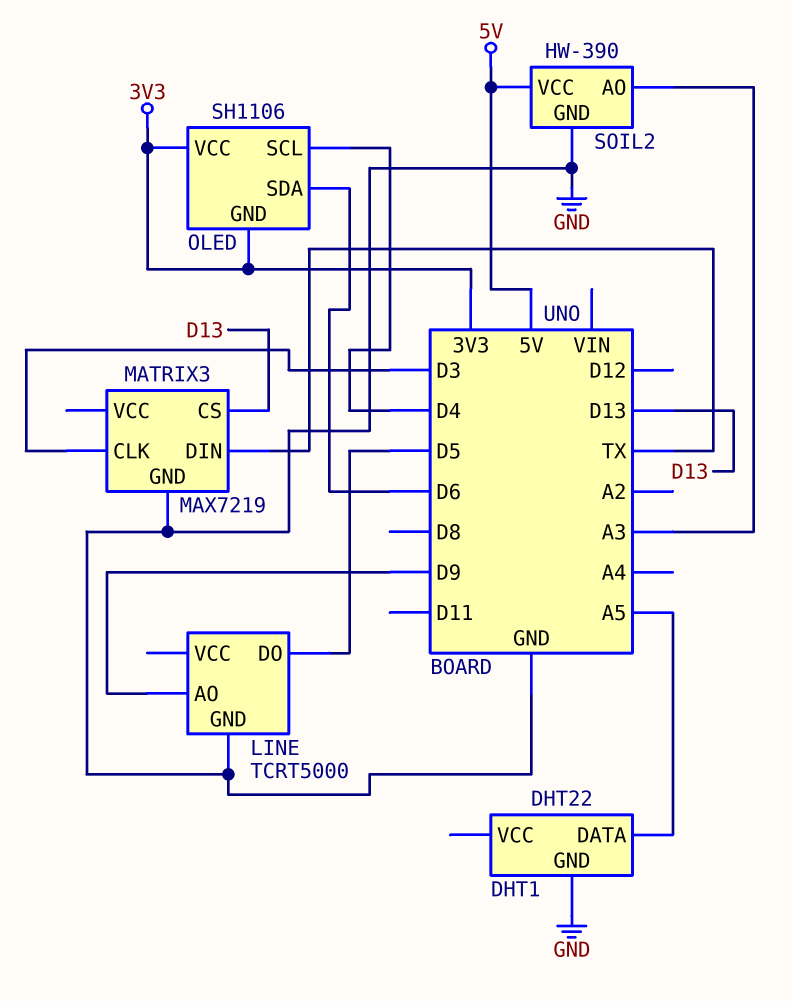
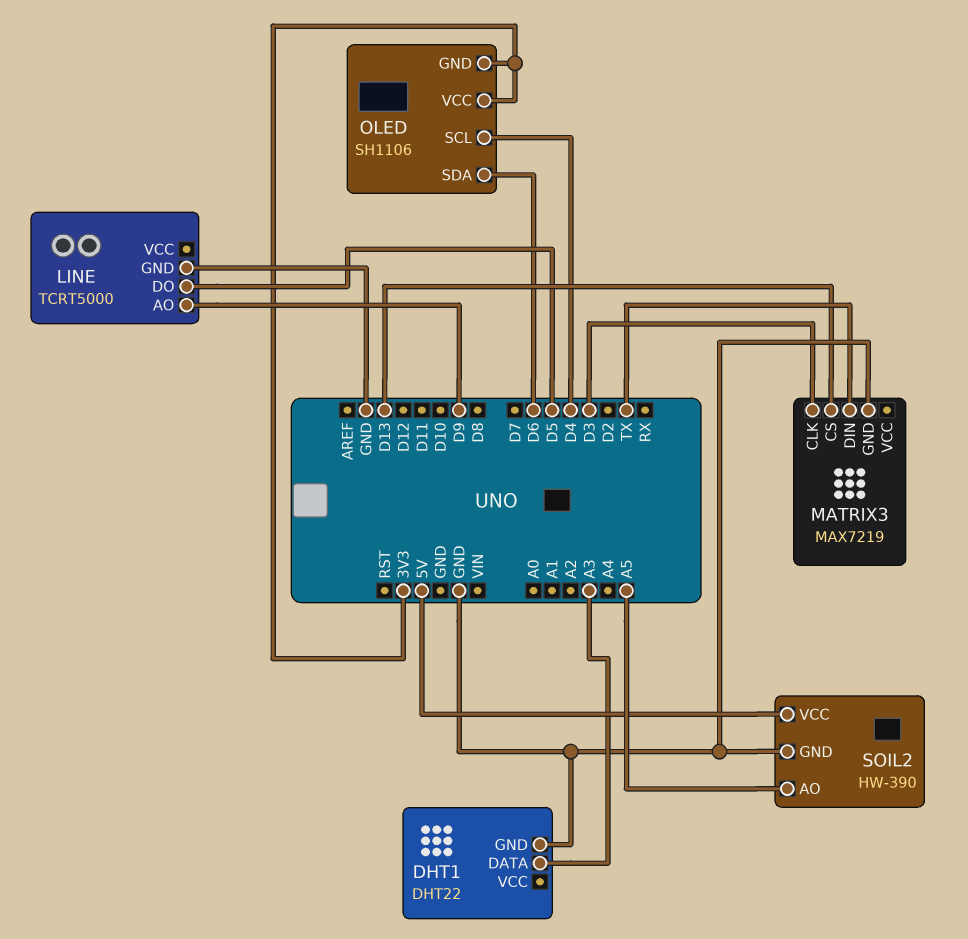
DHT1 pin DATA: A5 -> A3
SOIL2 pin AO: A3 -> A5

